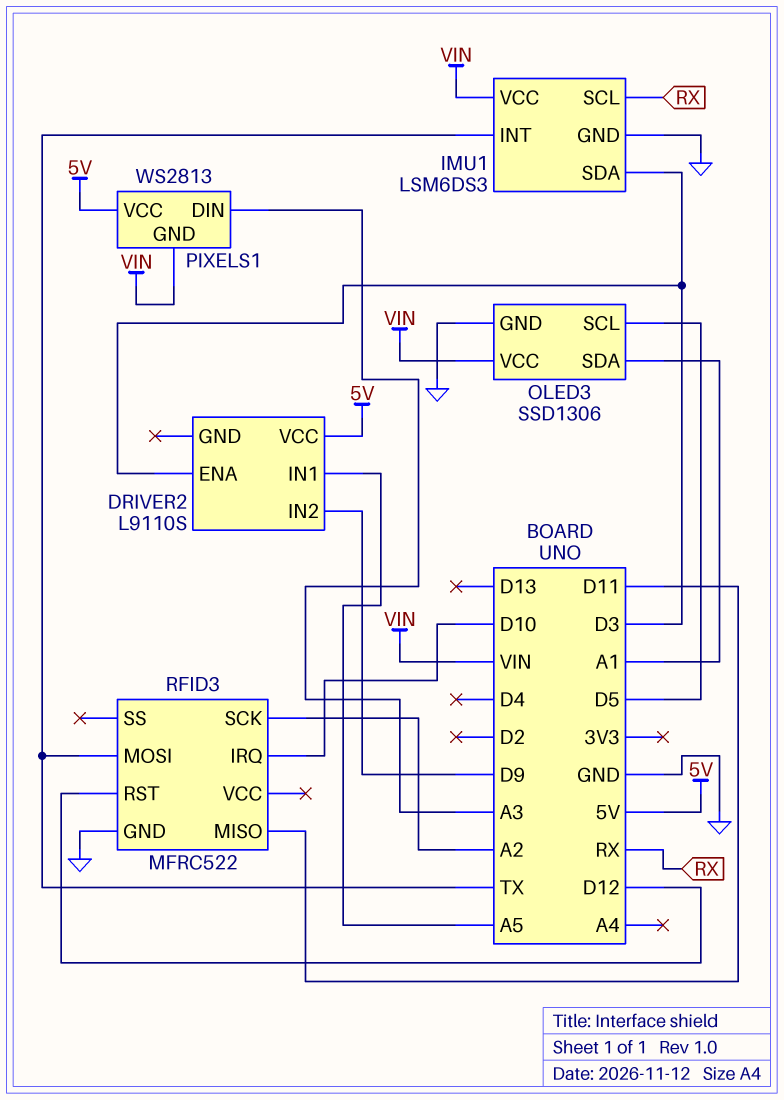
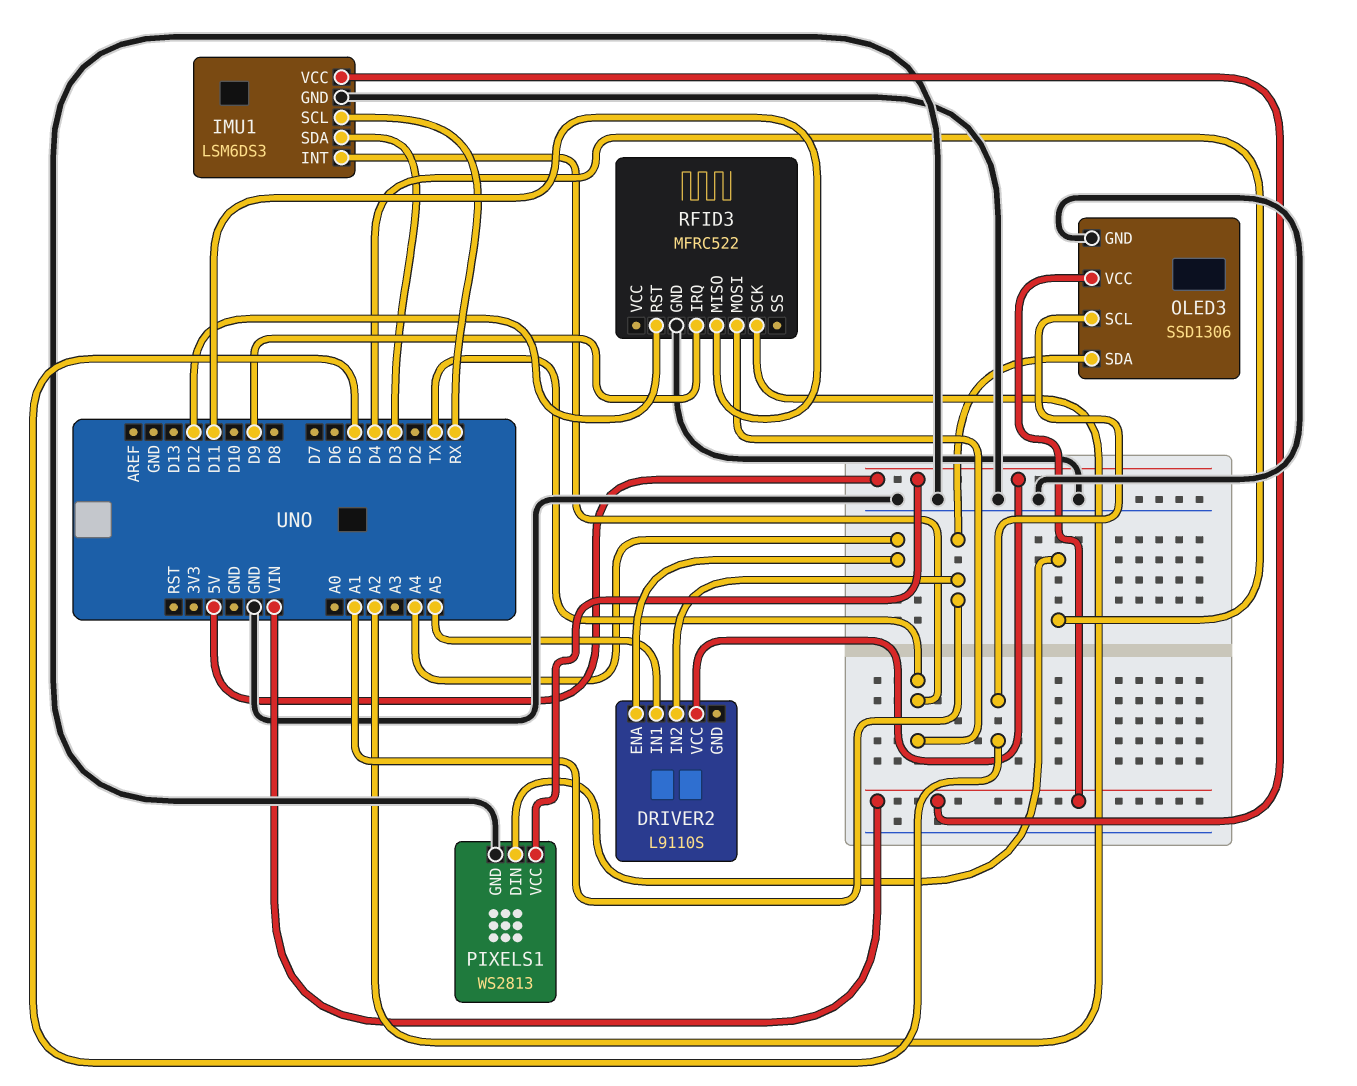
DRIVER2 pin ENA: D3 -> A4
DRIVER2 pin IN2: D9 -> A1
PIXELS1 pin DIN: A3 -> D4
PIXELS1 pin GND: VIN -> GND
RFID3 pin IRQ: D10 -> D9

